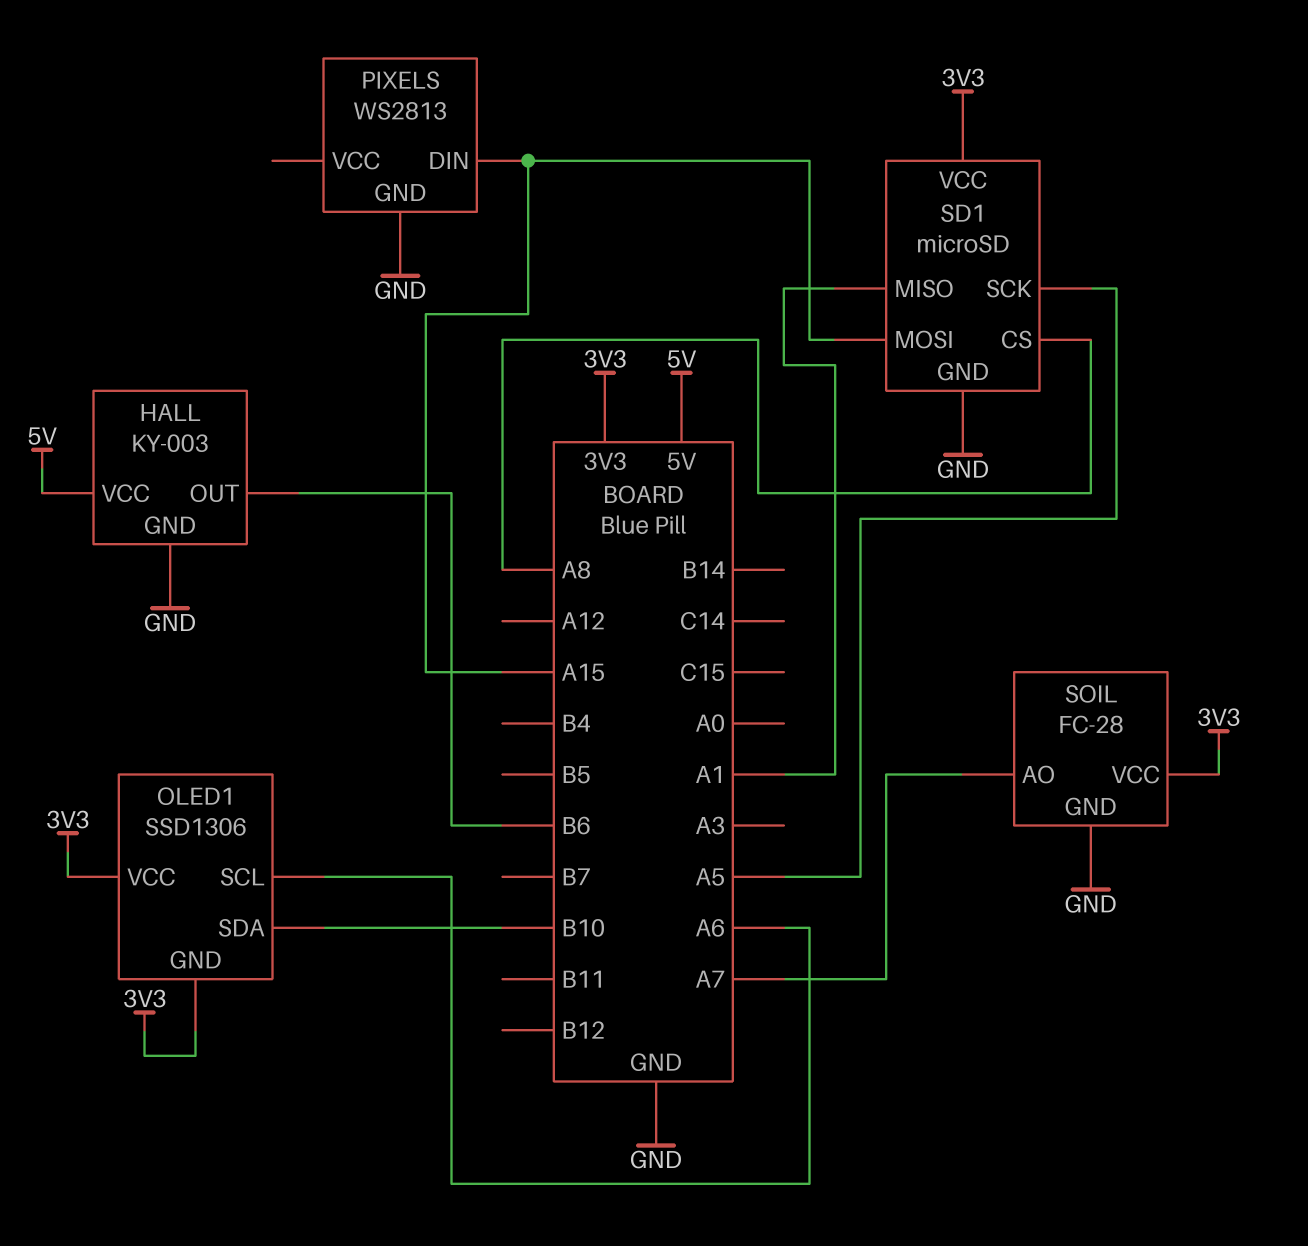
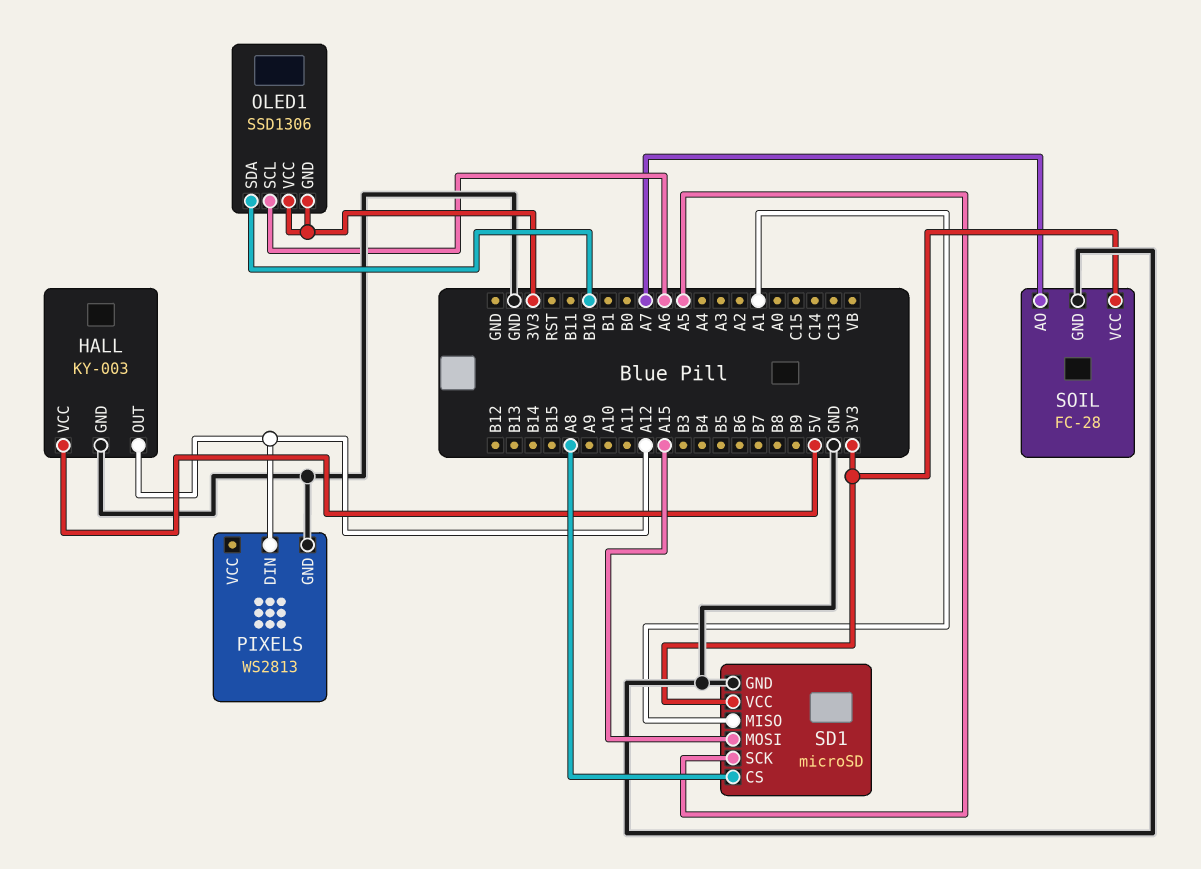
HALL pin OUT: B6 -> A12
PIXELS pin DIN: A15 -> A12

